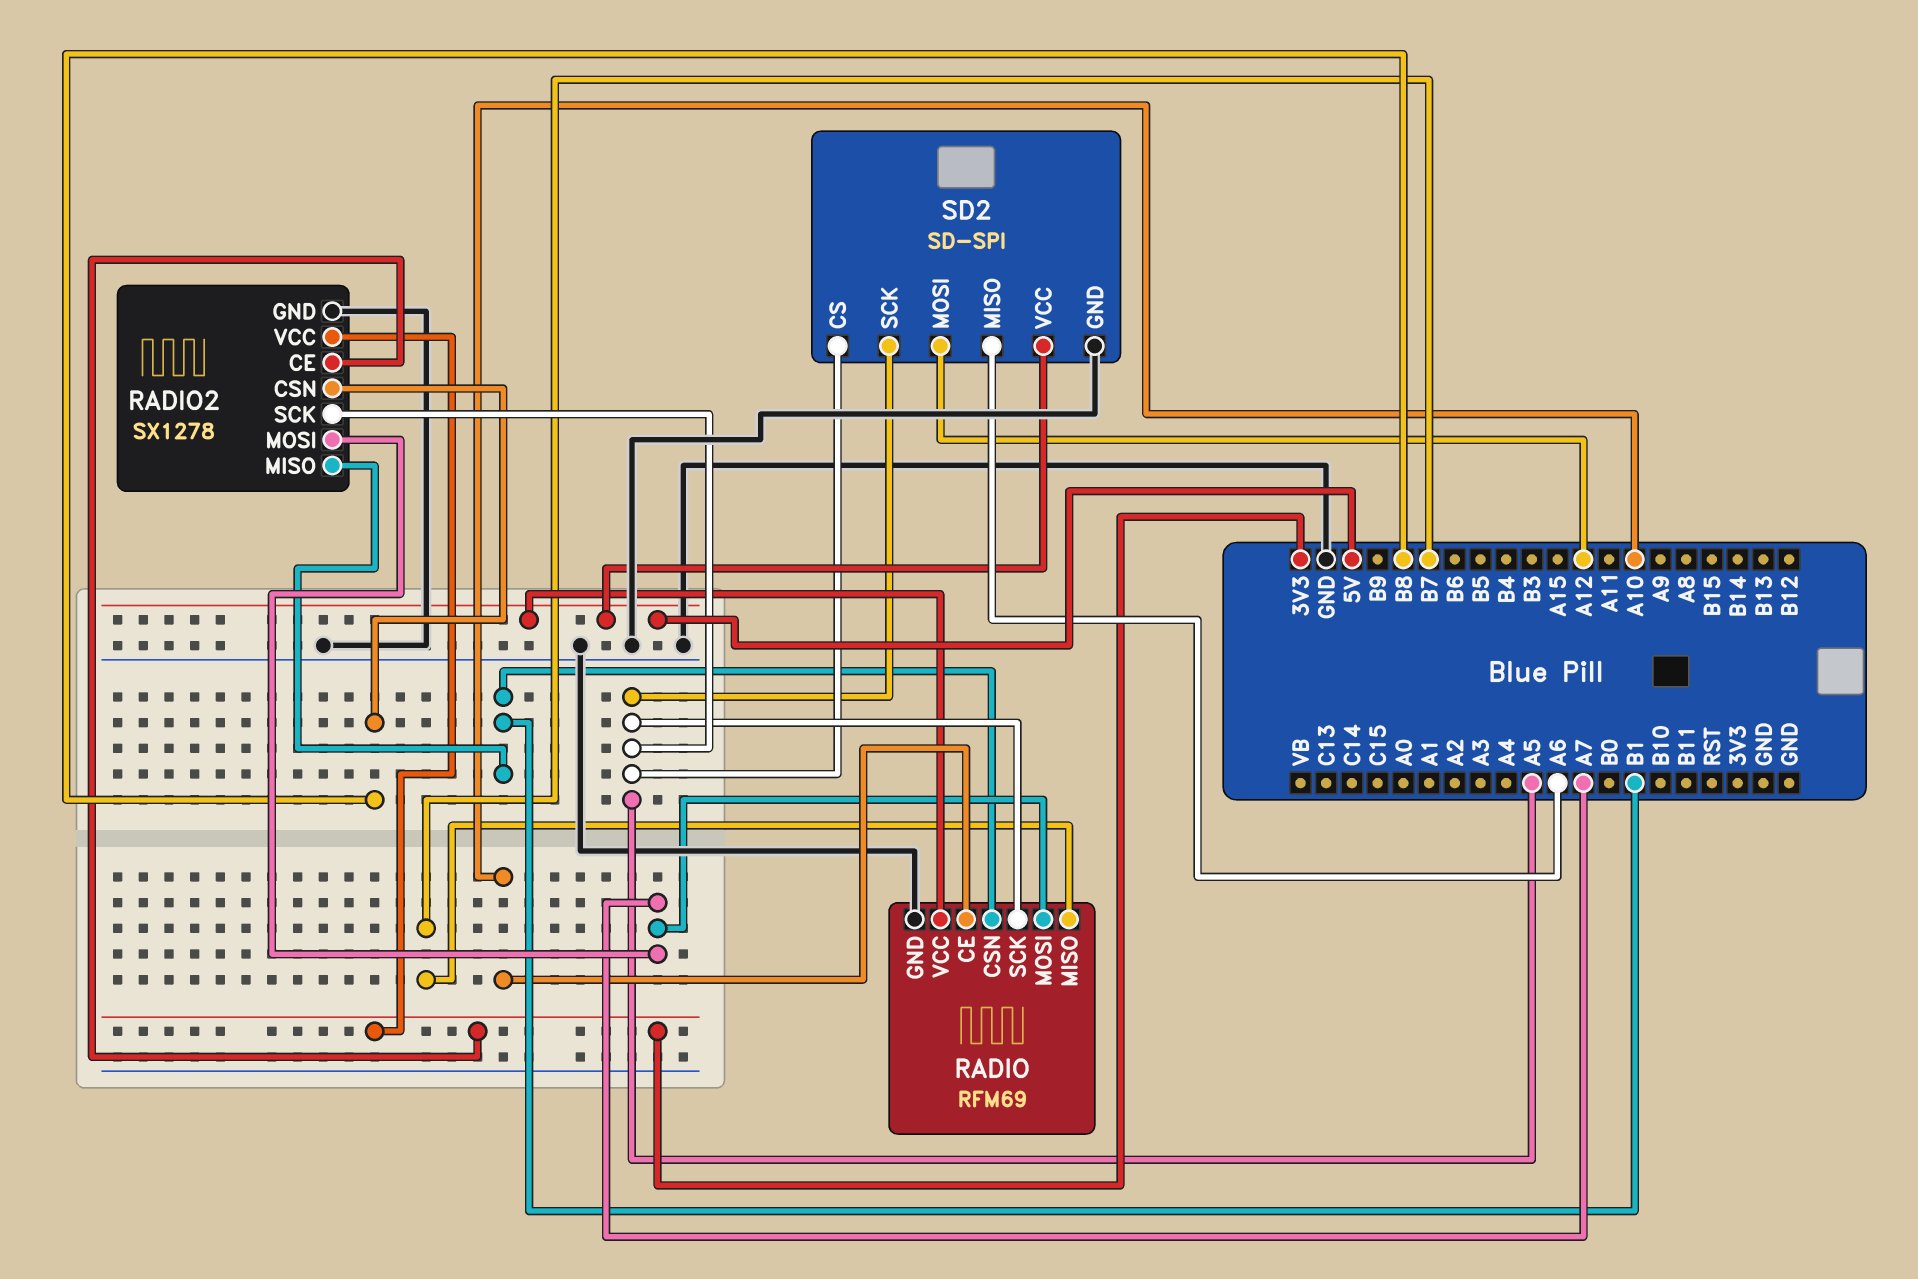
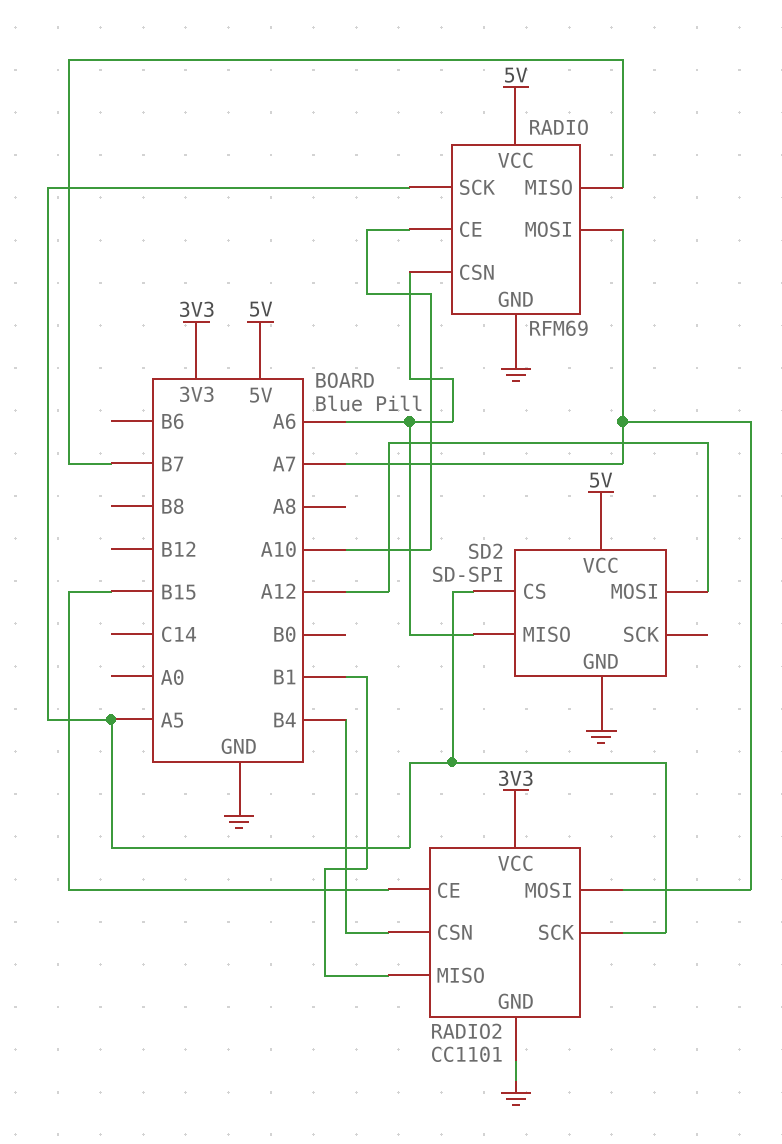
RADIO pin CSN: B1 -> A6
RADIO2: SX1278 -> CC1101
RADIO2 pin CE: 3V3 -> B15
RADIO2 pin CSN: B8 -> B4
SD2 pin SCK: A5 -> none

